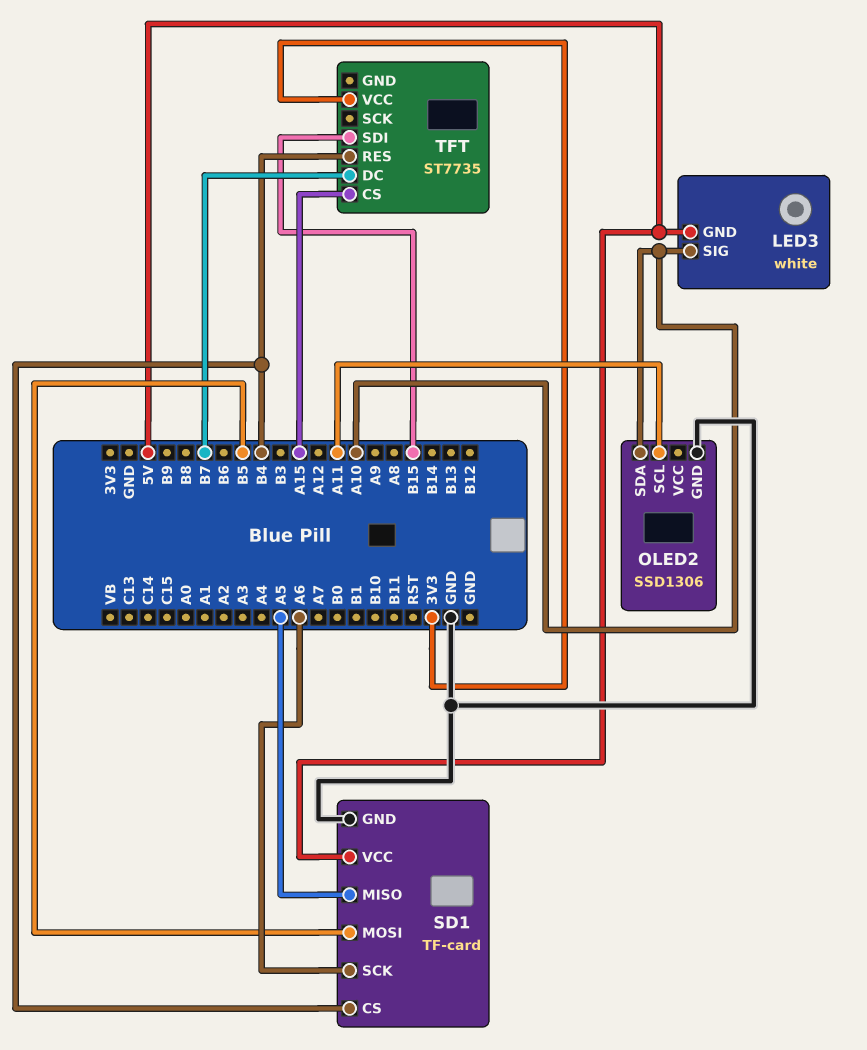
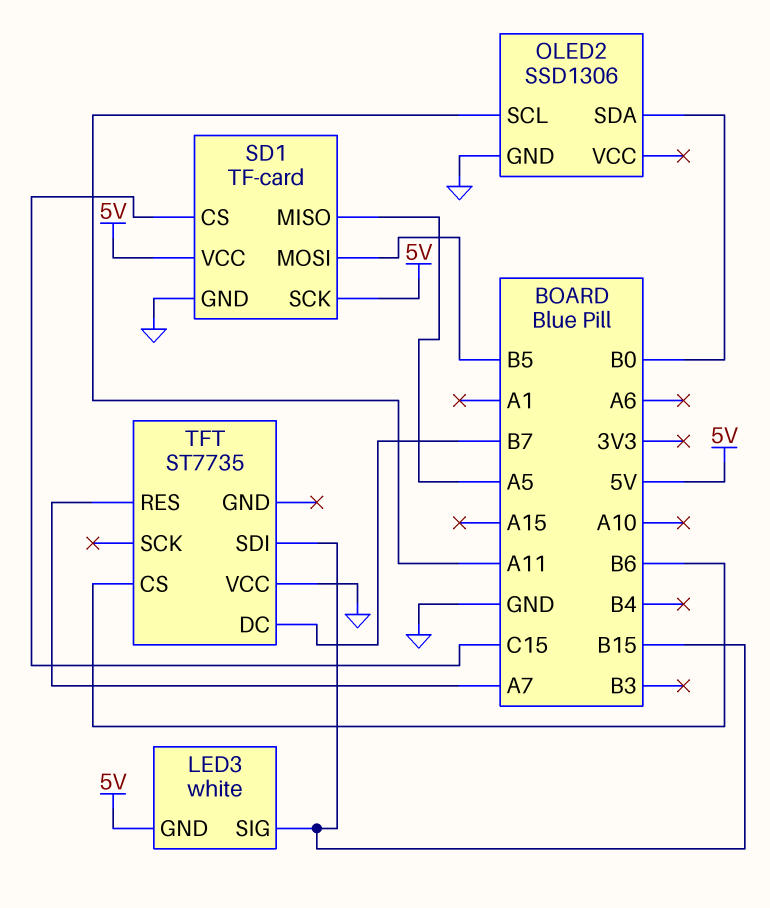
LED3 pin SIG: A10 -> B15
OLED2 pin SDA: A10 -> B0
SD1 pin CS: B4 -> C15
SD1 pin SCK: A6 -> 5V
TFT pin CS: A15 -> B6
TFT pin RES: B4 -> A7
TFT pin VCC: 3V3 -> GND

